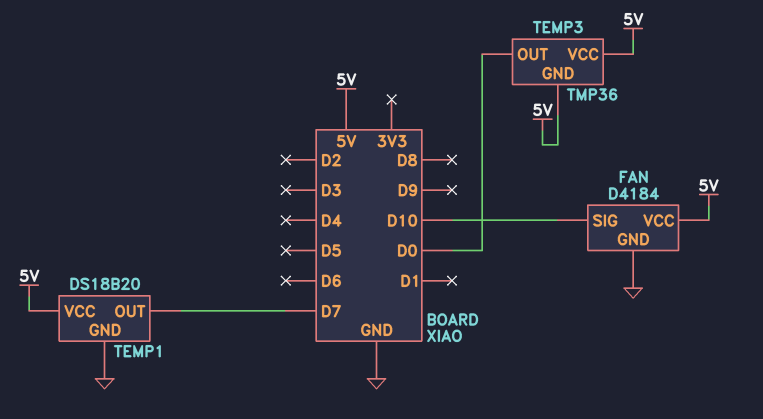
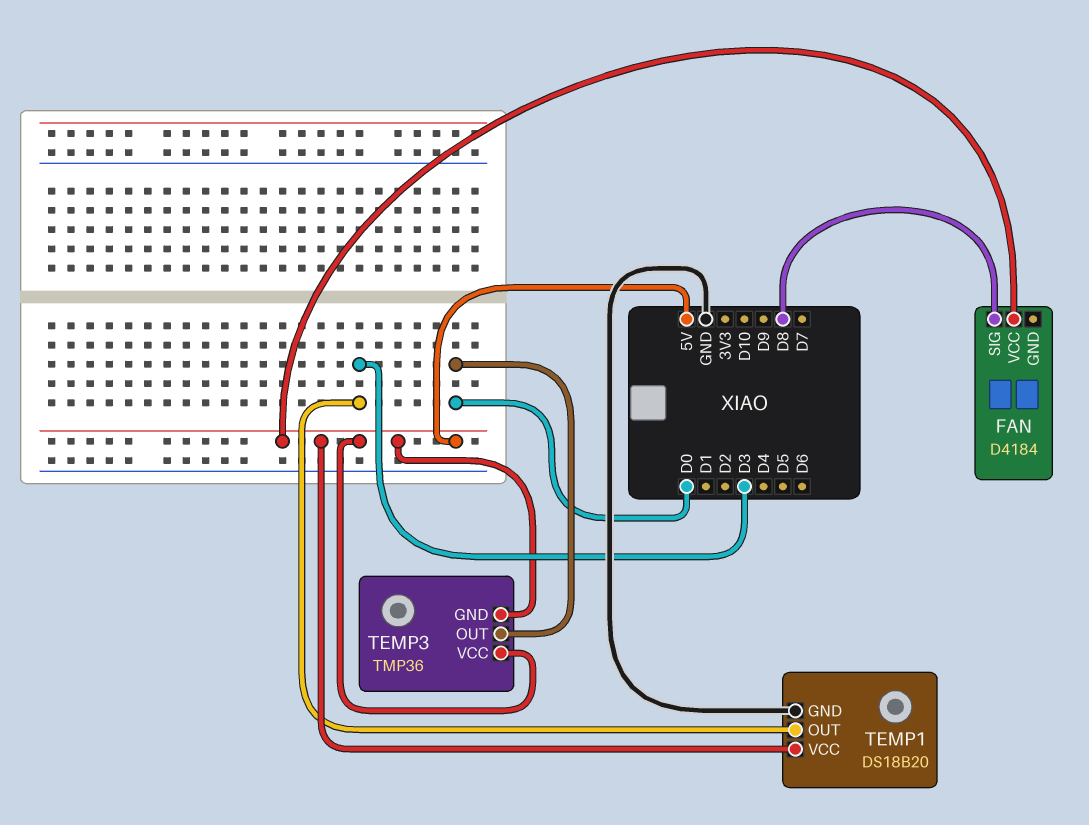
FAN pin GND: GND -> none
FAN pin SIG: D10 -> D8
TEMP1 pin OUT: D7 -> D3

